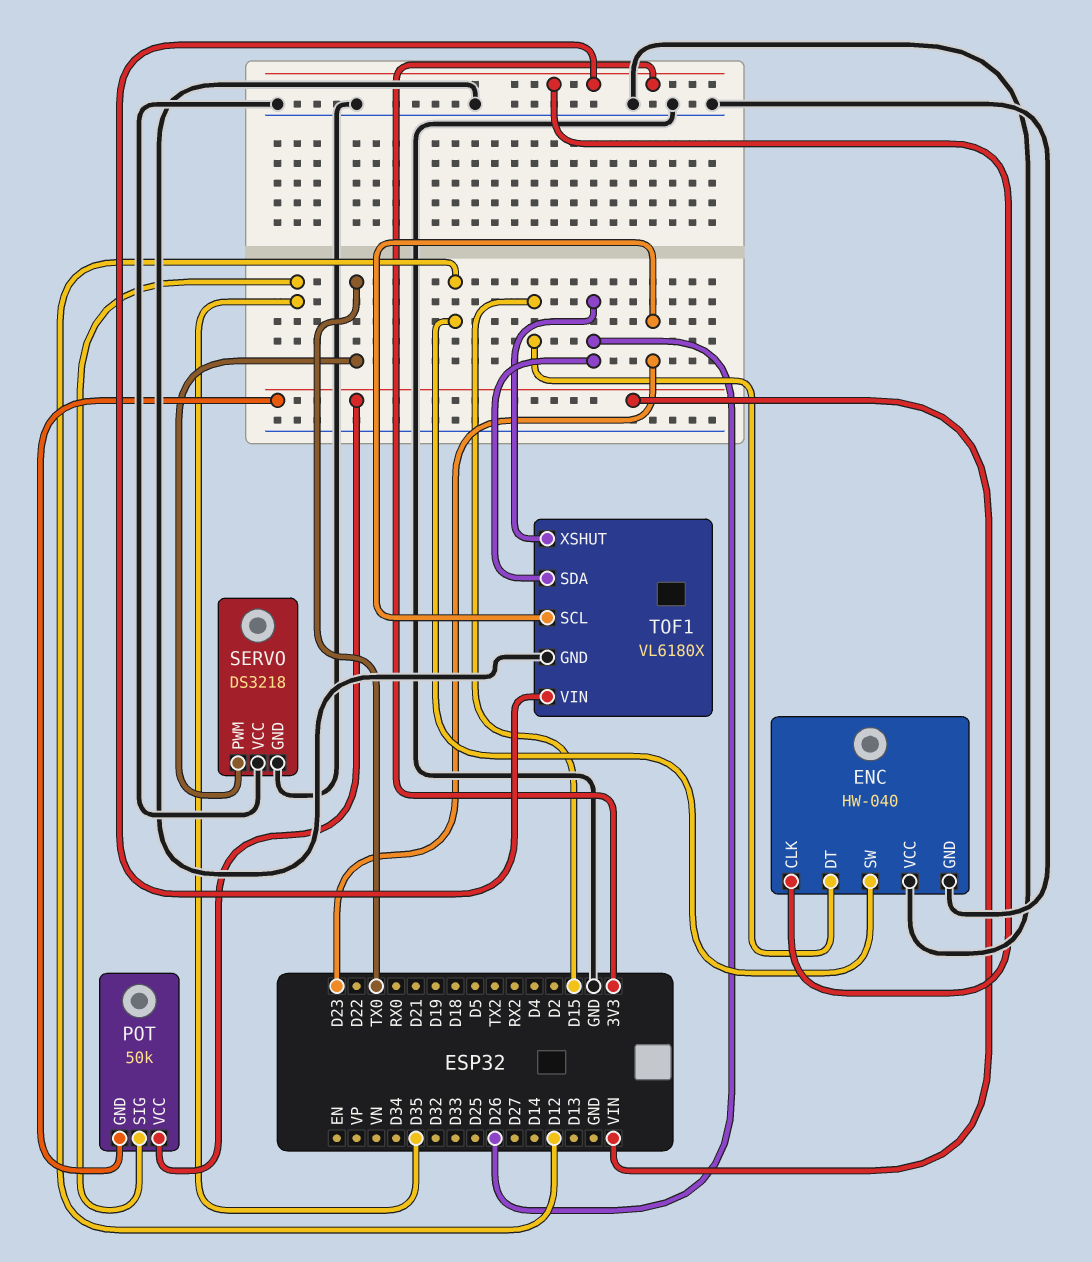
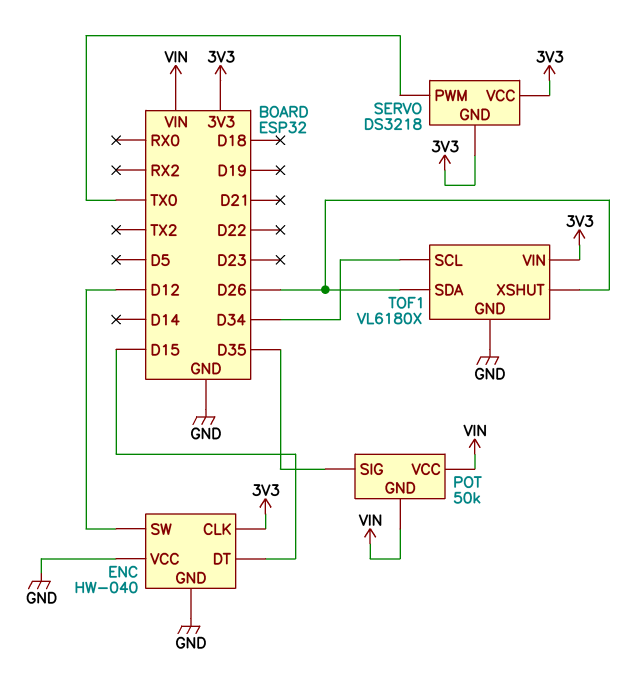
SERVO pin GND: GND -> 3V3
SERVO pin VCC: GND -> 3V3
TOF1 pin SCL: D23 -> D34

